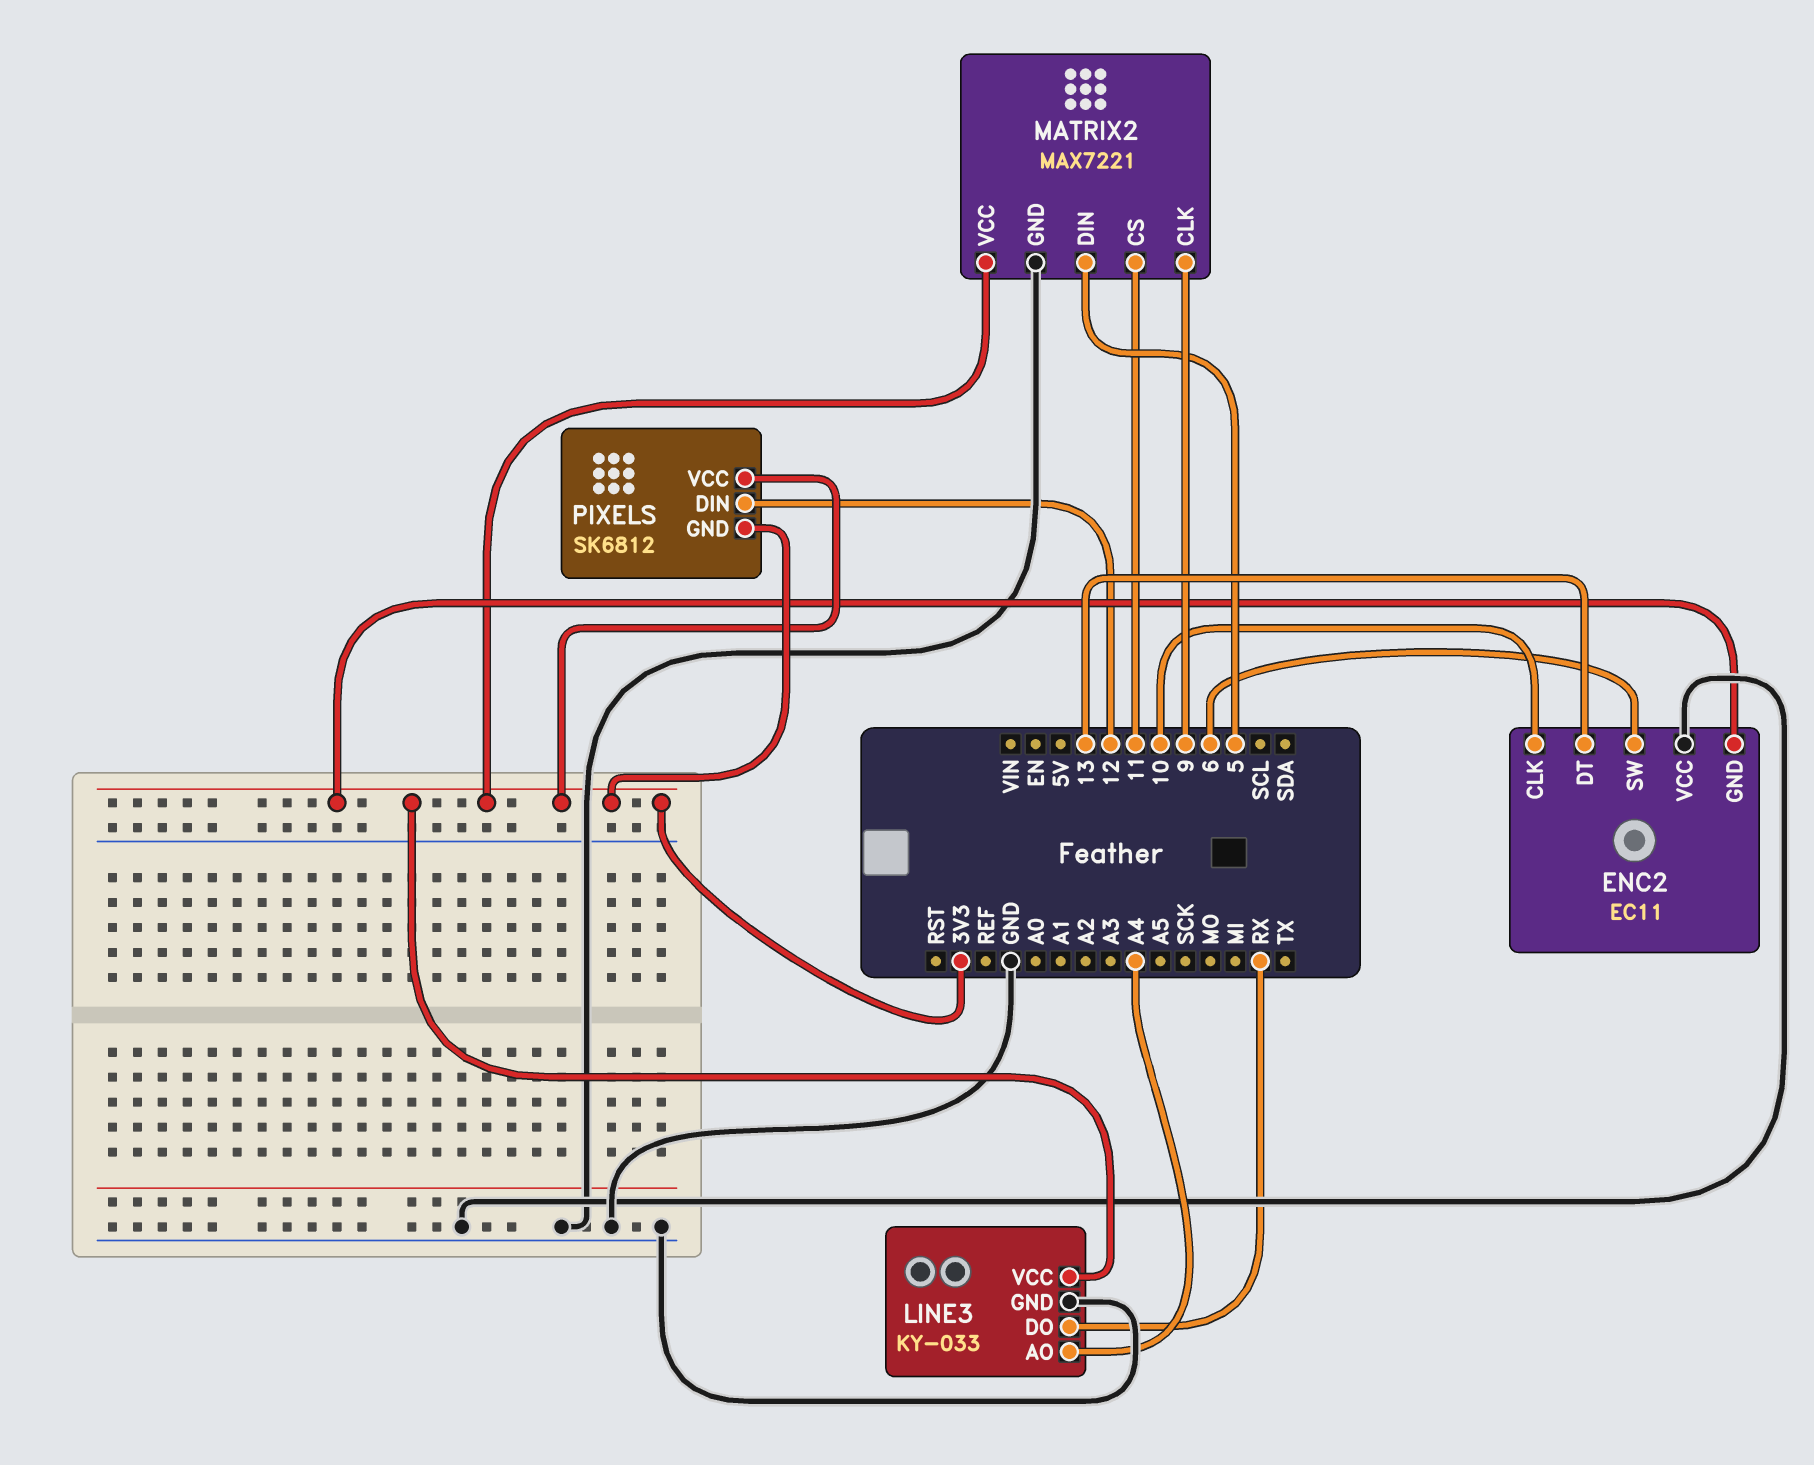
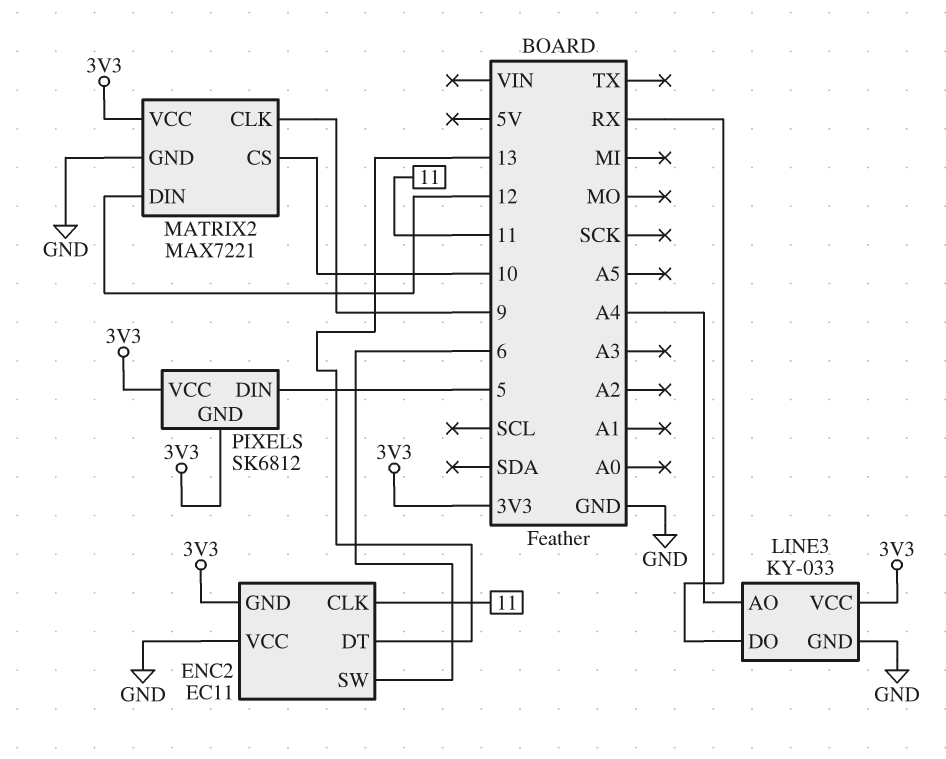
ENC2 pin CLK: 10 -> 11
MATRIX2 pin CS: 11 -> 10
MATRIX2 pin DIN: 5 -> 12
PIXELS pin DIN: 12 -> 5

